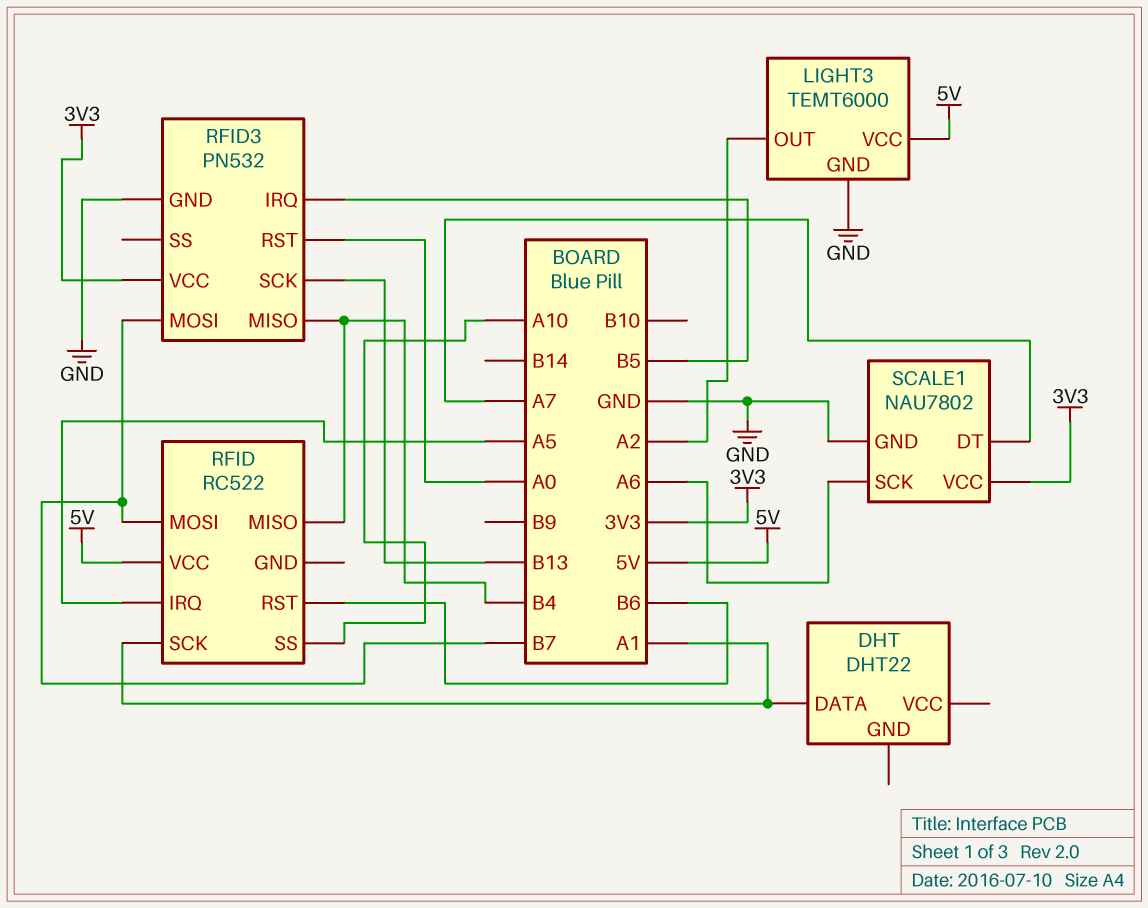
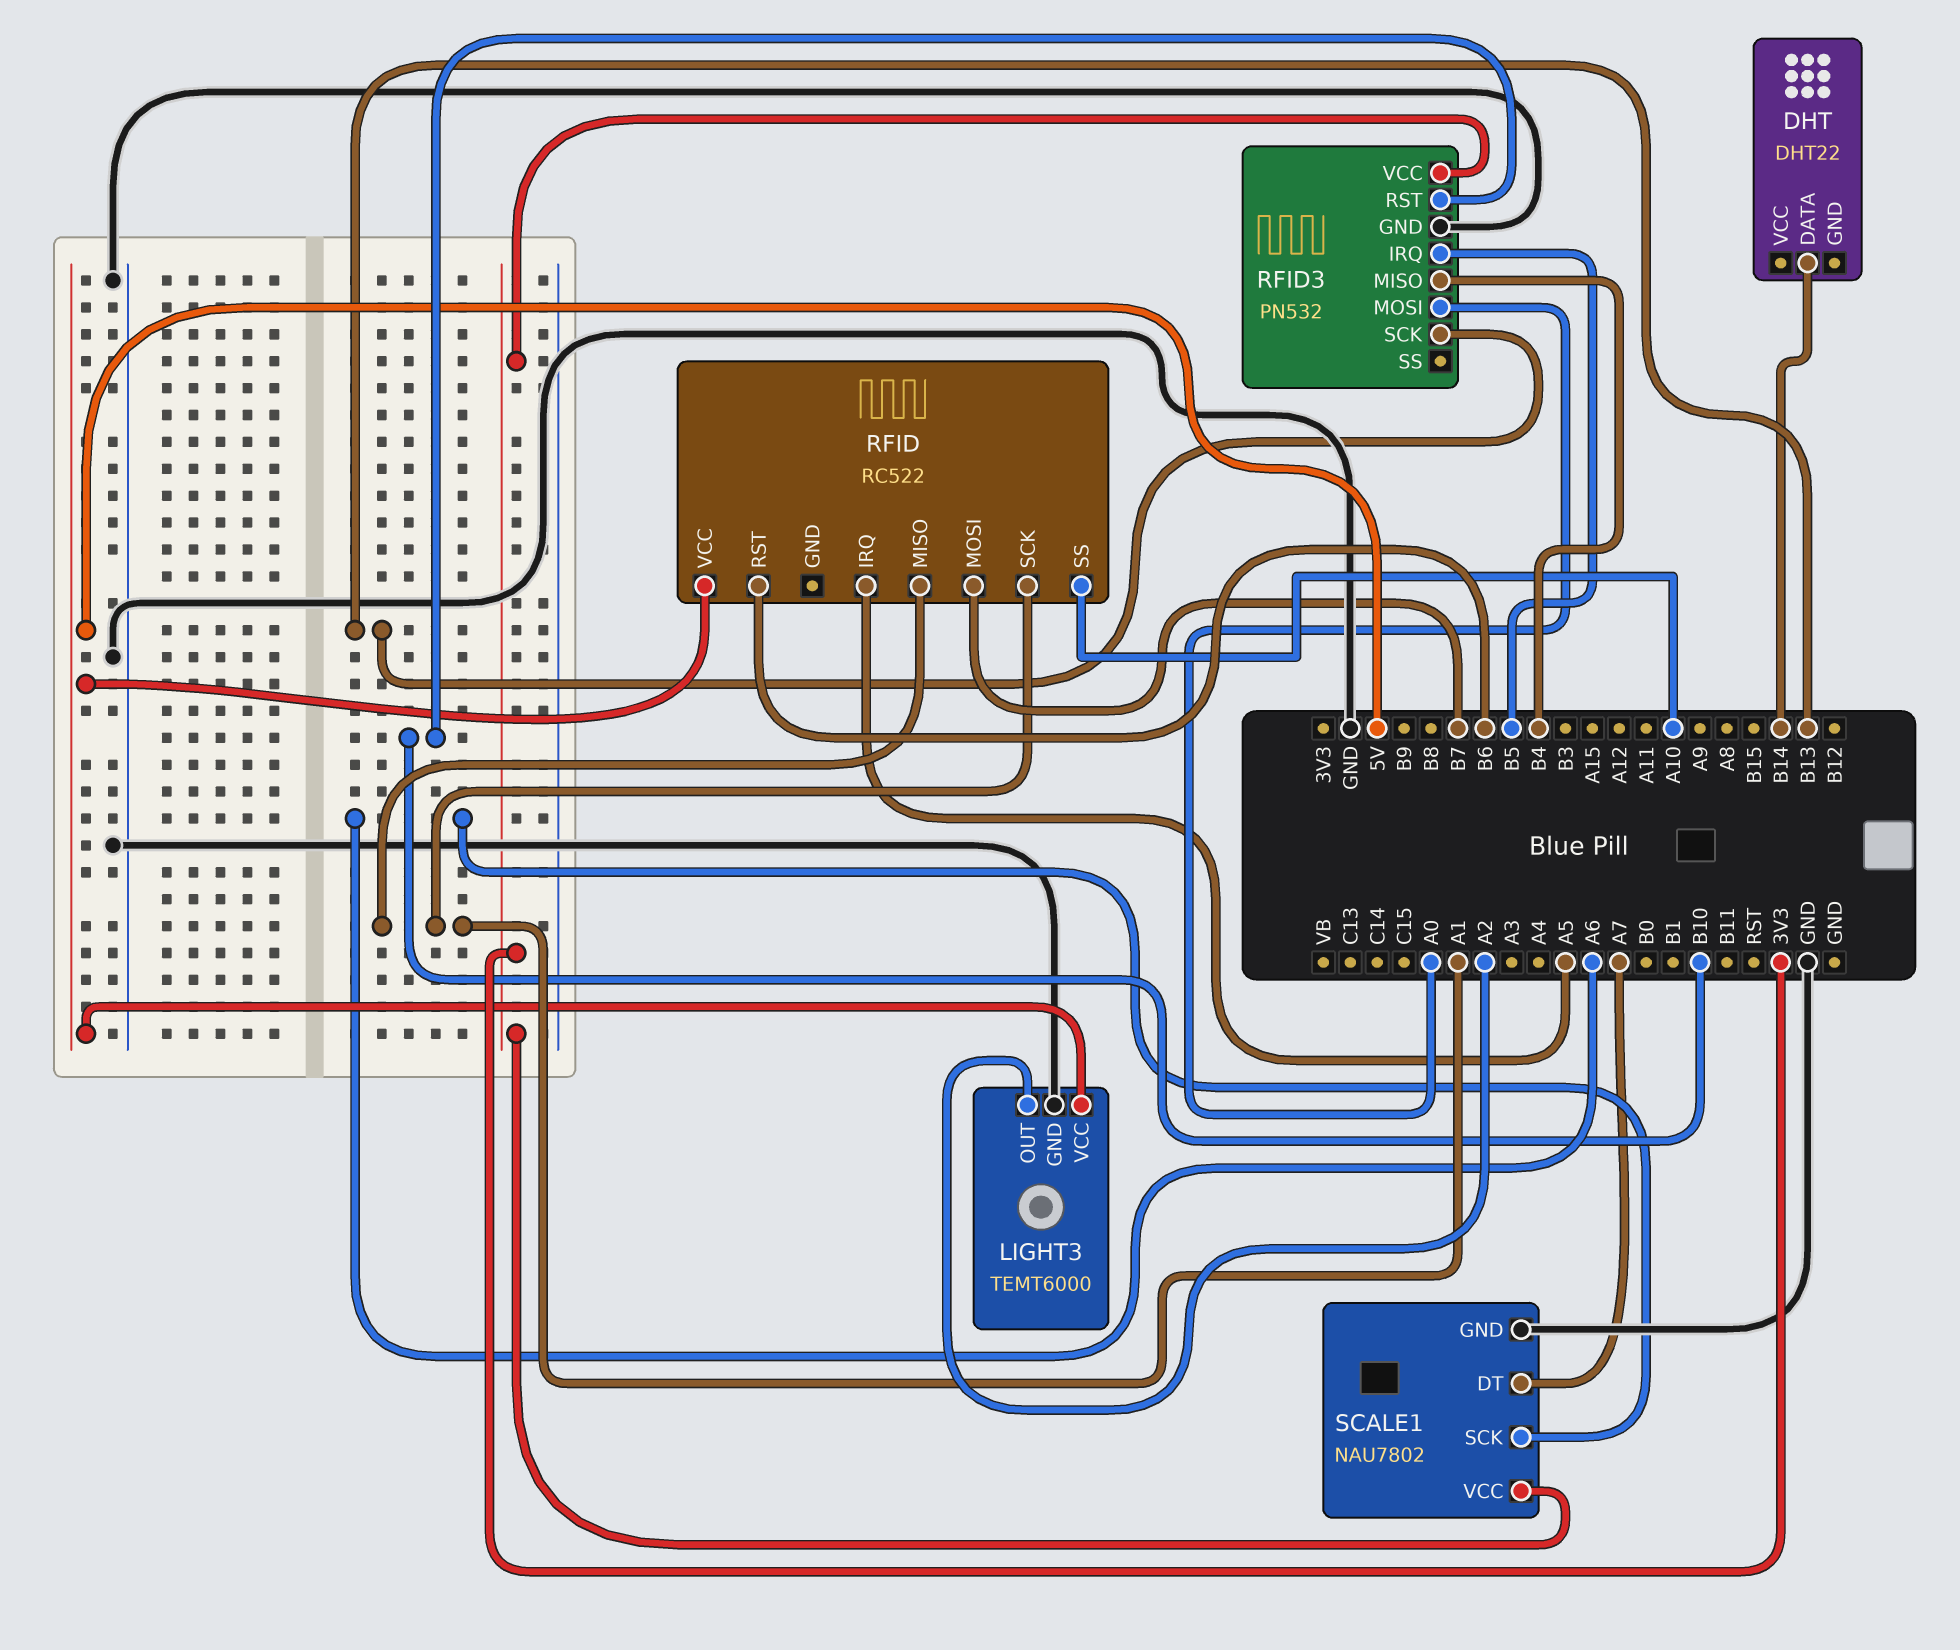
DHT pin DATA: A1 -> B14
RFID pin MISO: B4 -> A1
RFID3 pin MOSI: B7 -> A0
RFID3 pin RST: A0 -> B10

